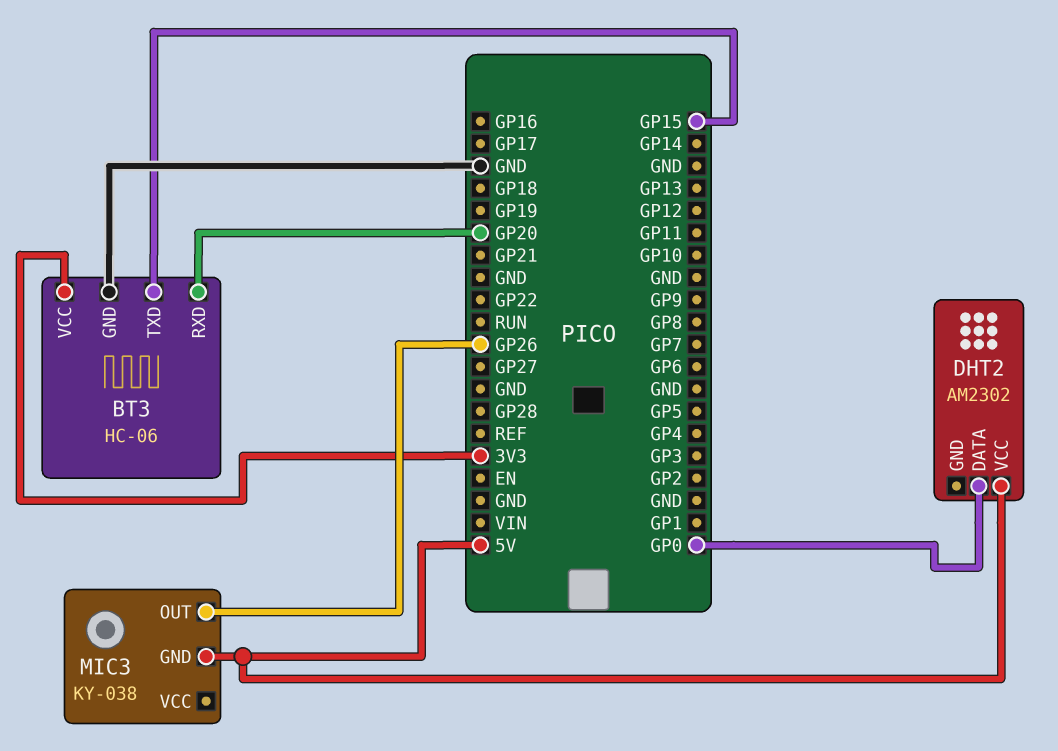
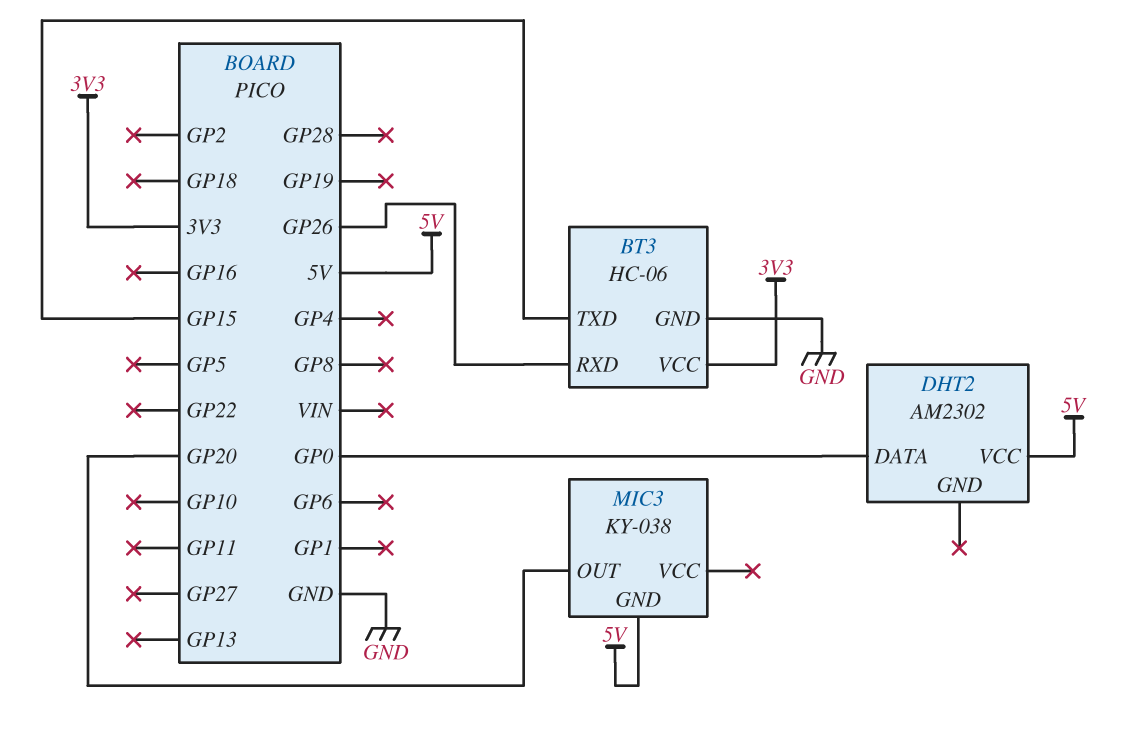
BT3 pin RXD: GP20 -> GP26
MIC3 pin OUT: GP26 -> GP20

